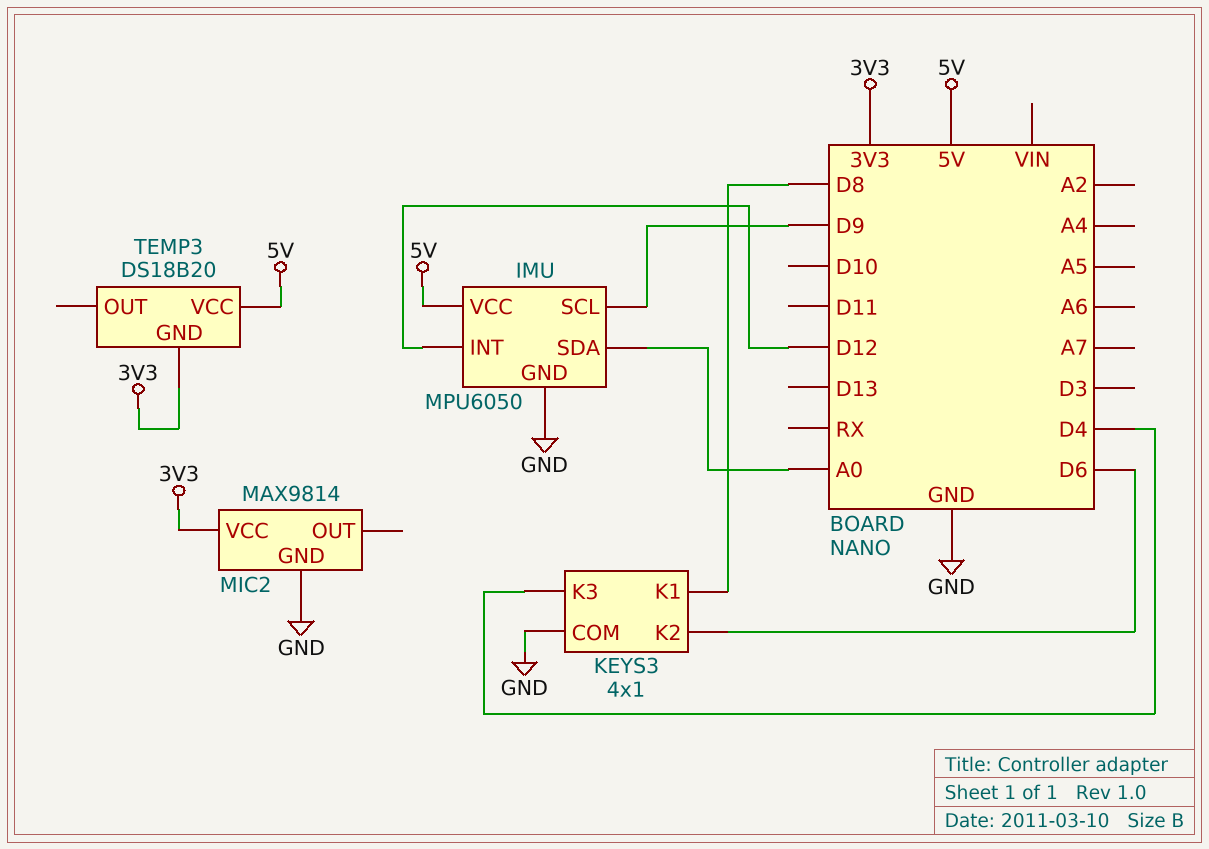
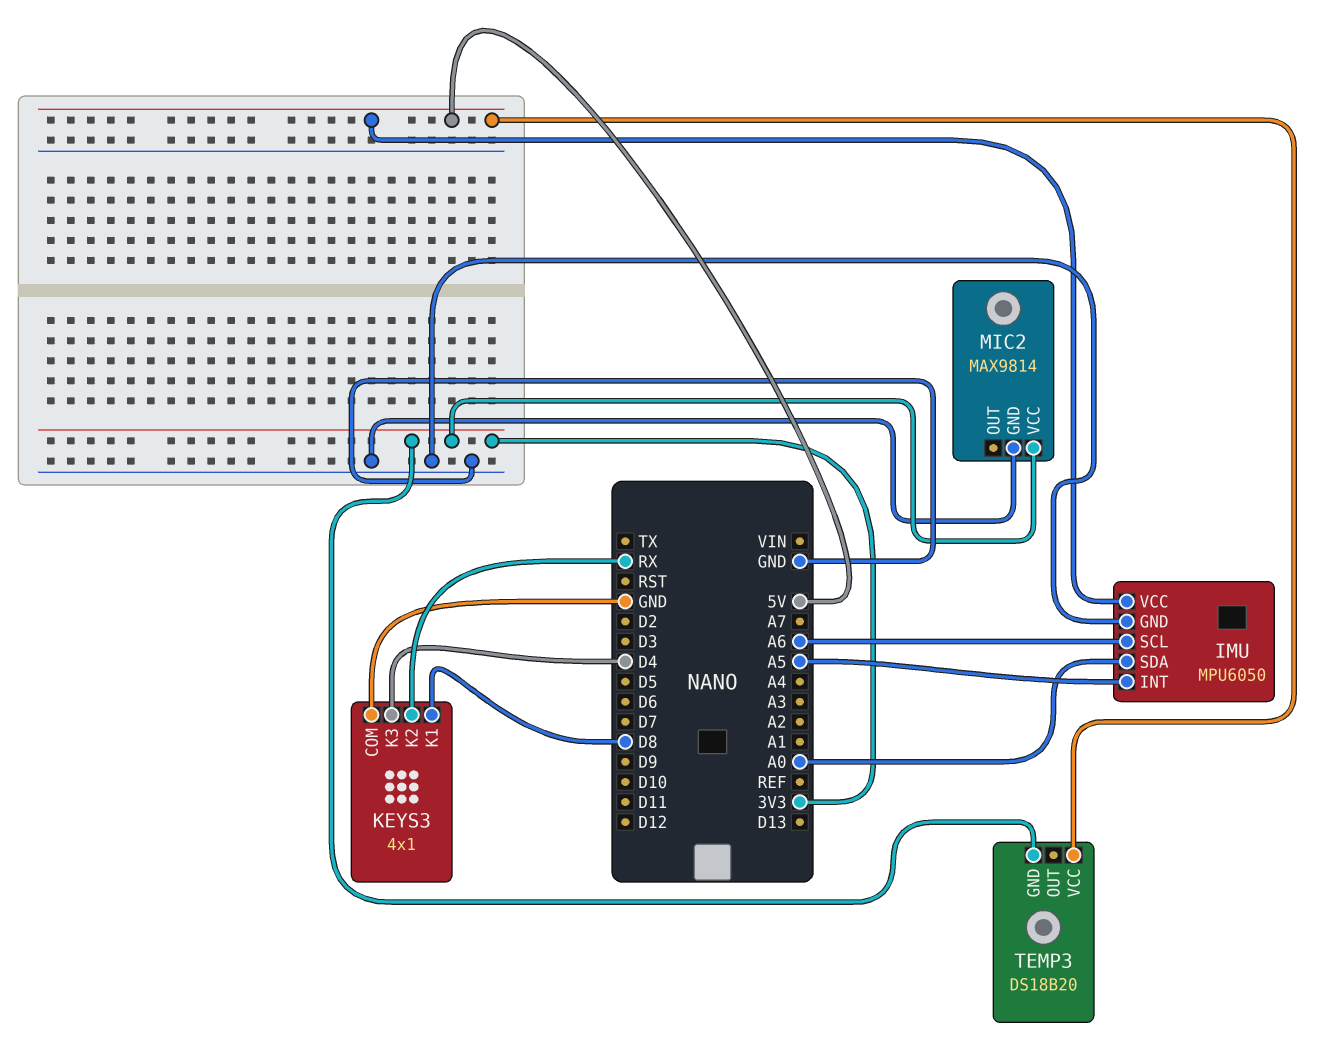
IMU pin INT: D12 -> A5
IMU pin SCL: D9 -> A6
KEYS3 pin K2: D6 -> RX

